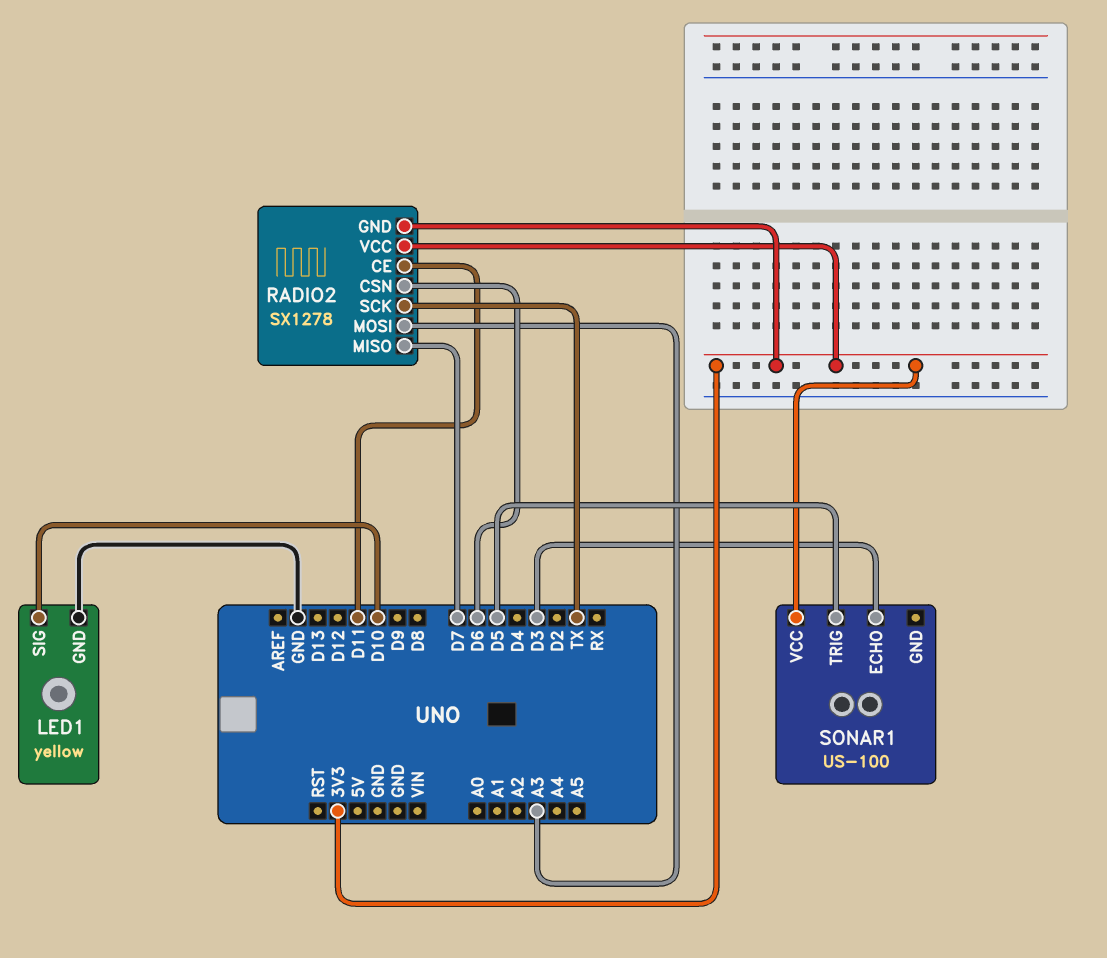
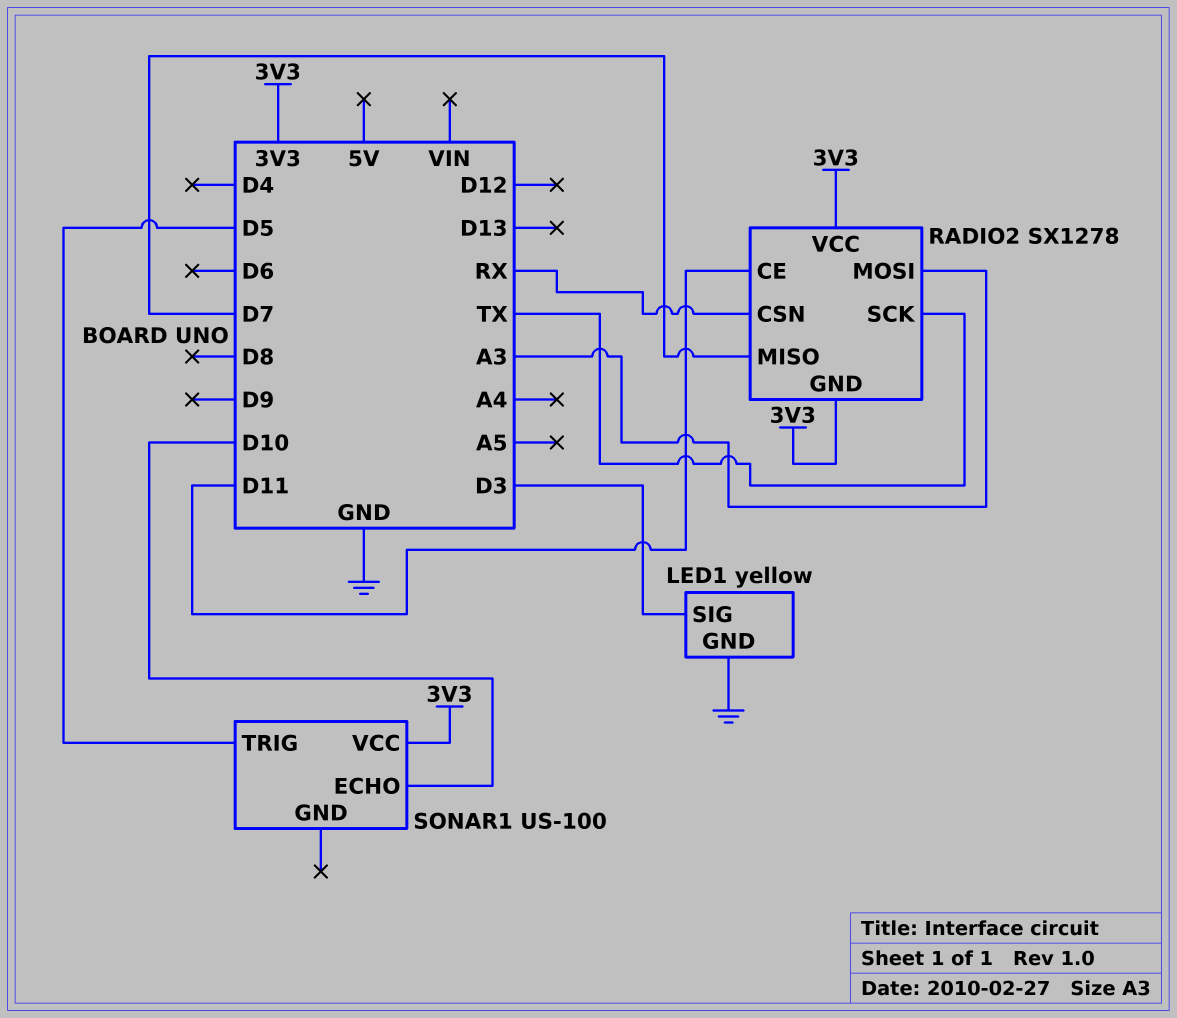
LED1 pin SIG: D10 -> D3
RADIO2 pin CSN: D6 -> RX
SONAR1 pin ECHO: D3 -> D10

